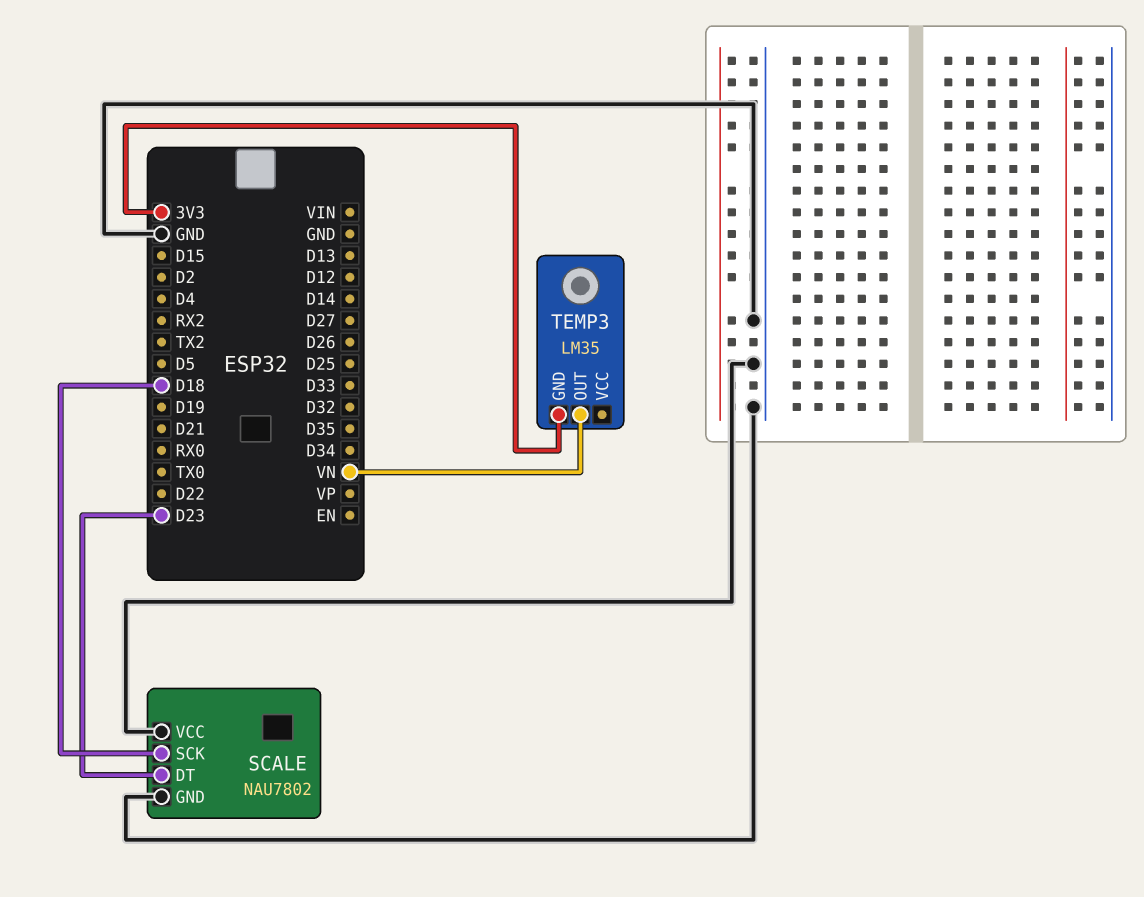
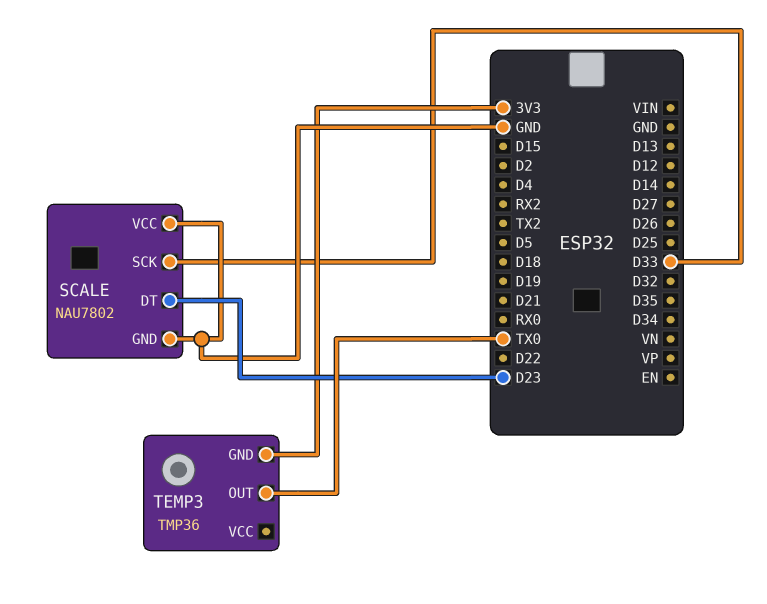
SCALE pin SCK: D18 -> D33
TEMP3: LM35 -> TMP36
TEMP3 pin OUT: VN -> TX0

